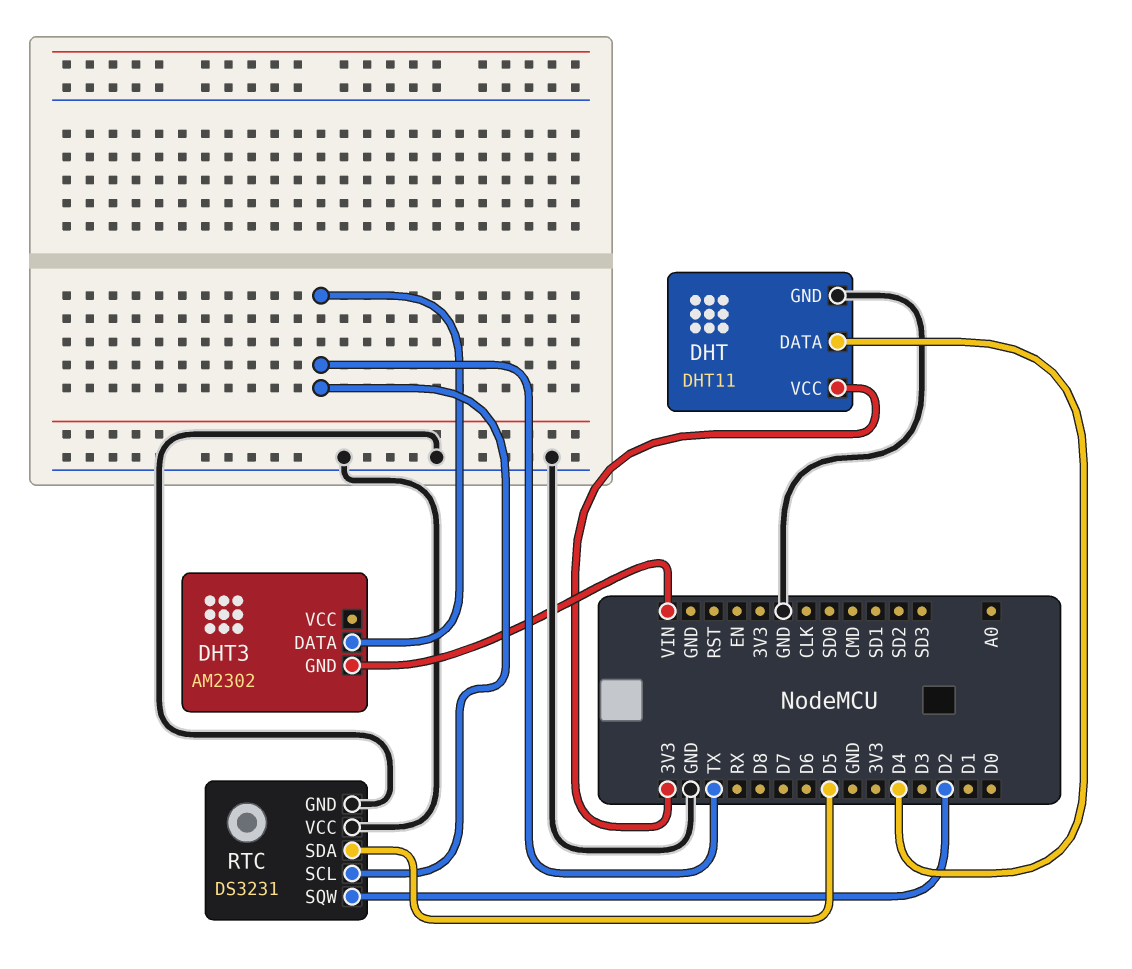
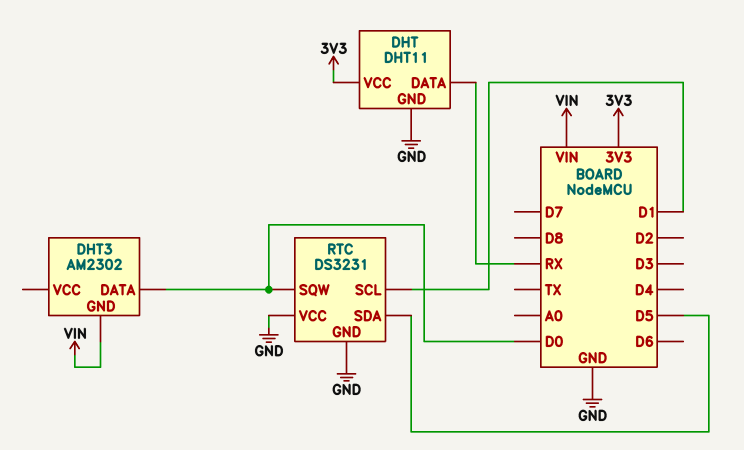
DHT pin DATA: D4 -> RX
DHT3 pin DATA: TX -> D0
RTC pin SCL: TX -> D1
RTC pin SQW: D2 -> D0

